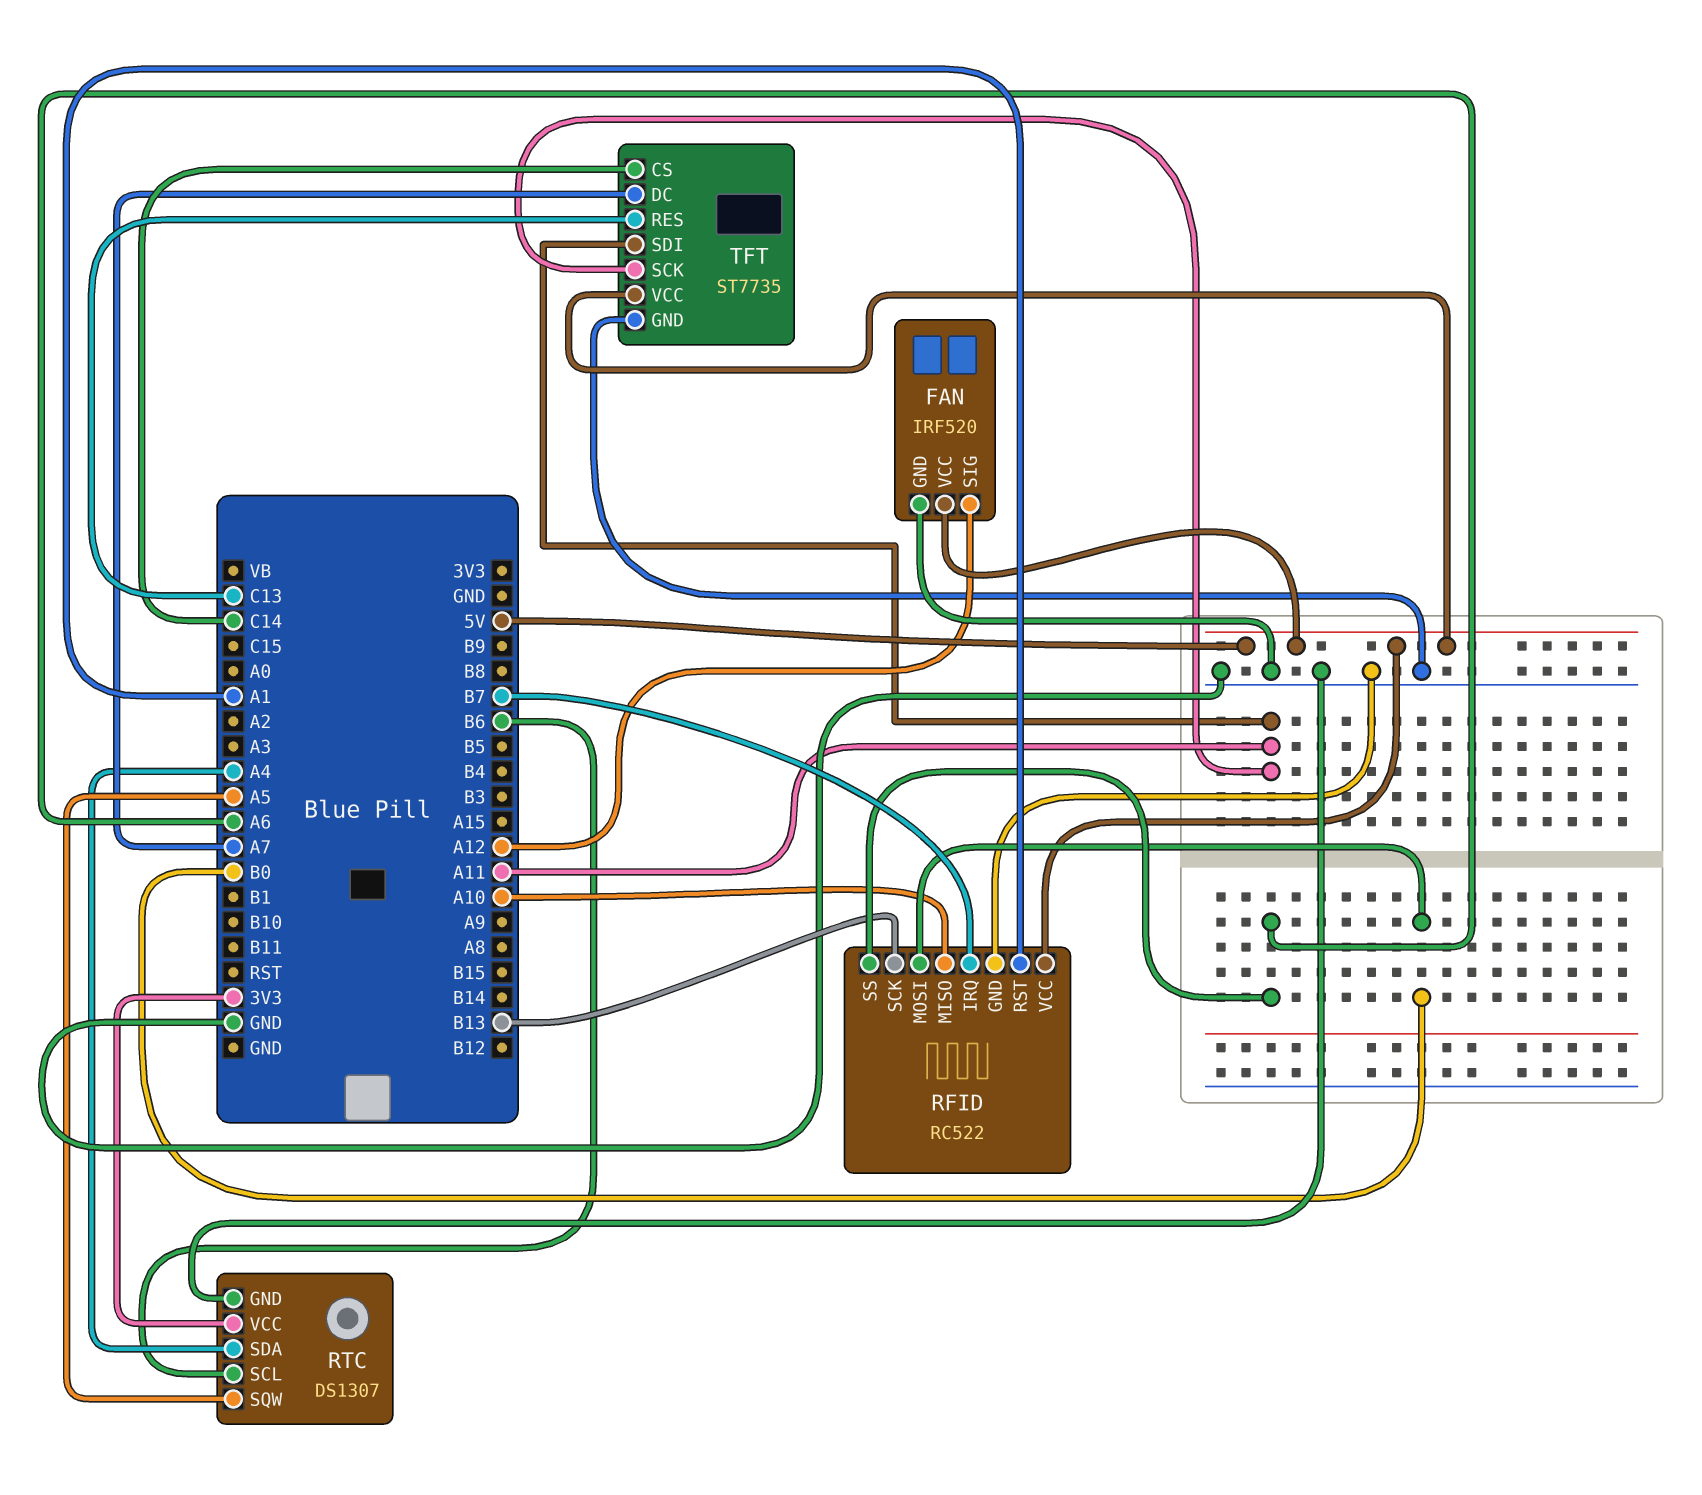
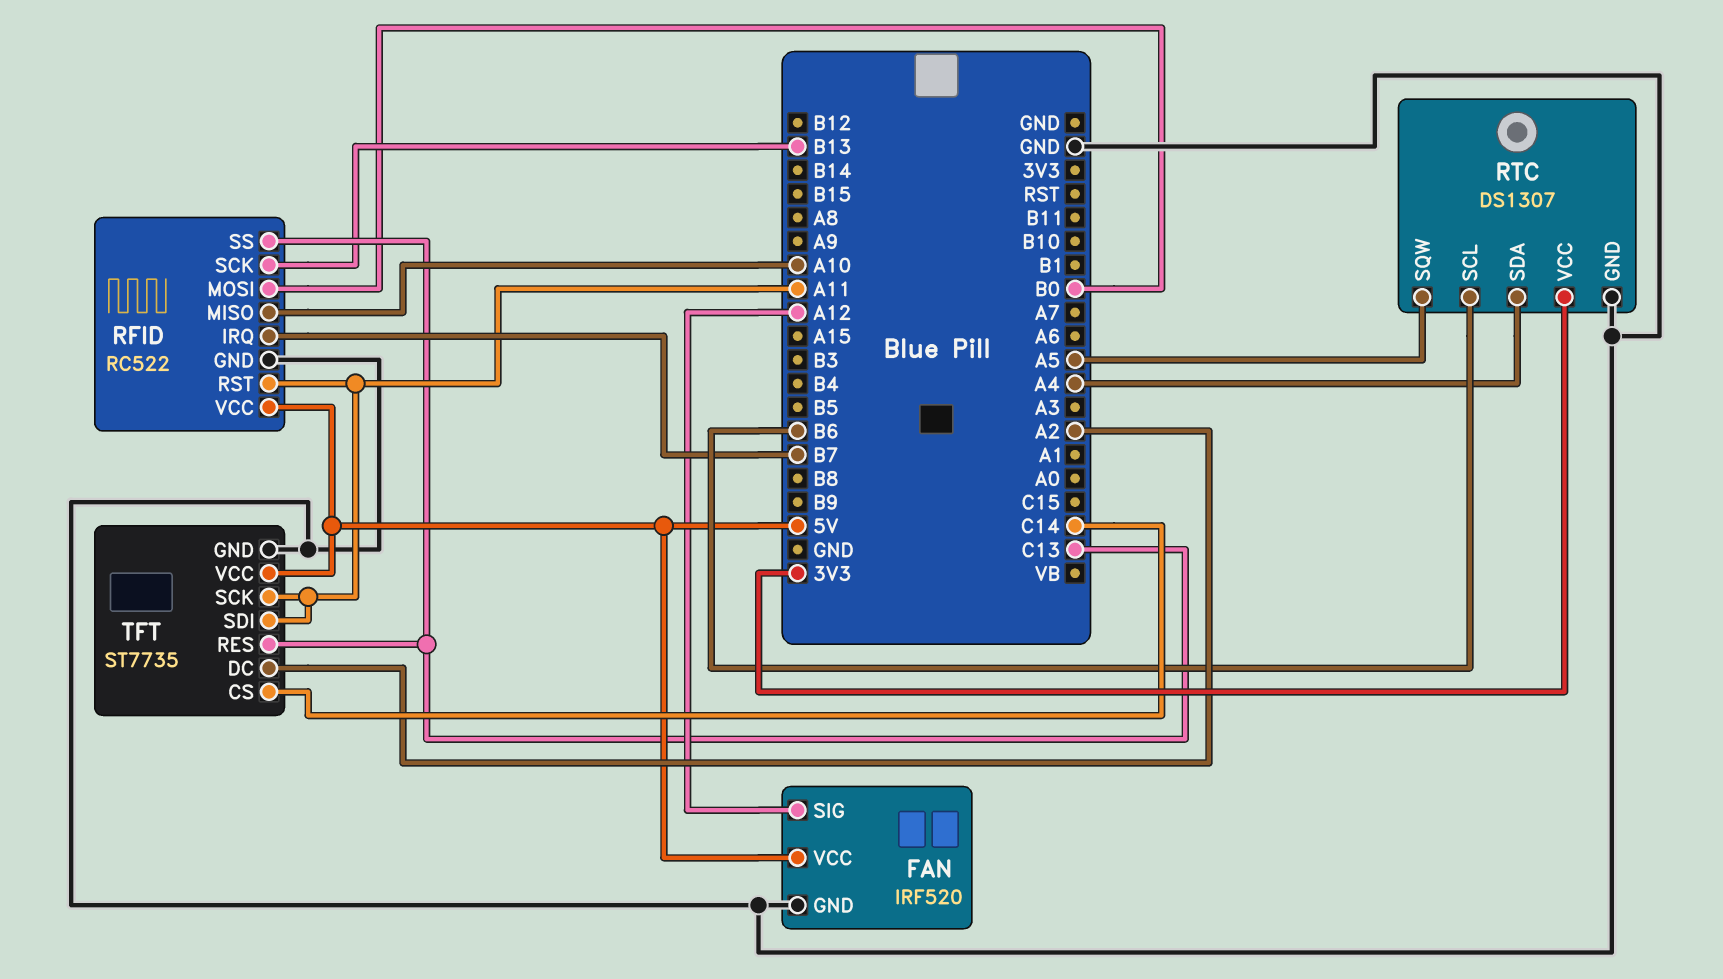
RFID pin RST: A1 -> A11
RFID pin SS: A6 -> C13
TFT pin DC: A7 -> A2

